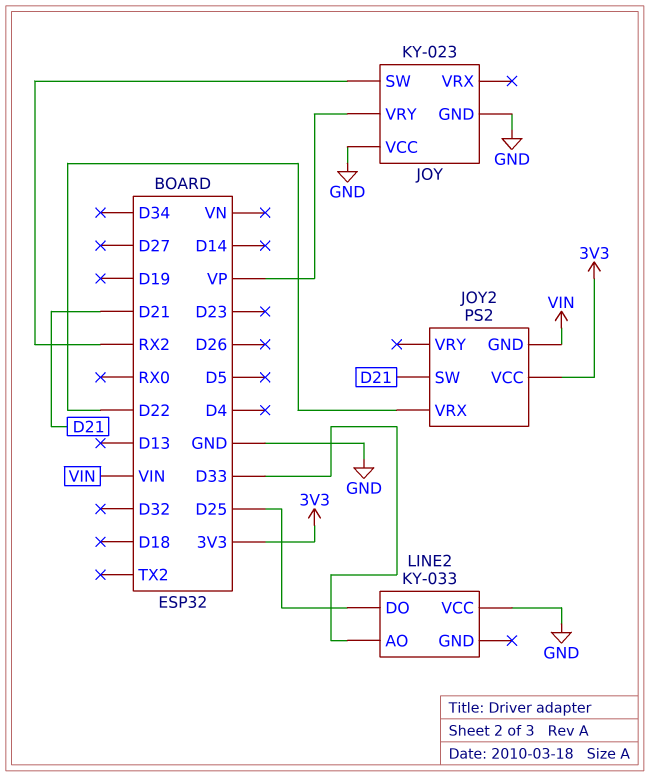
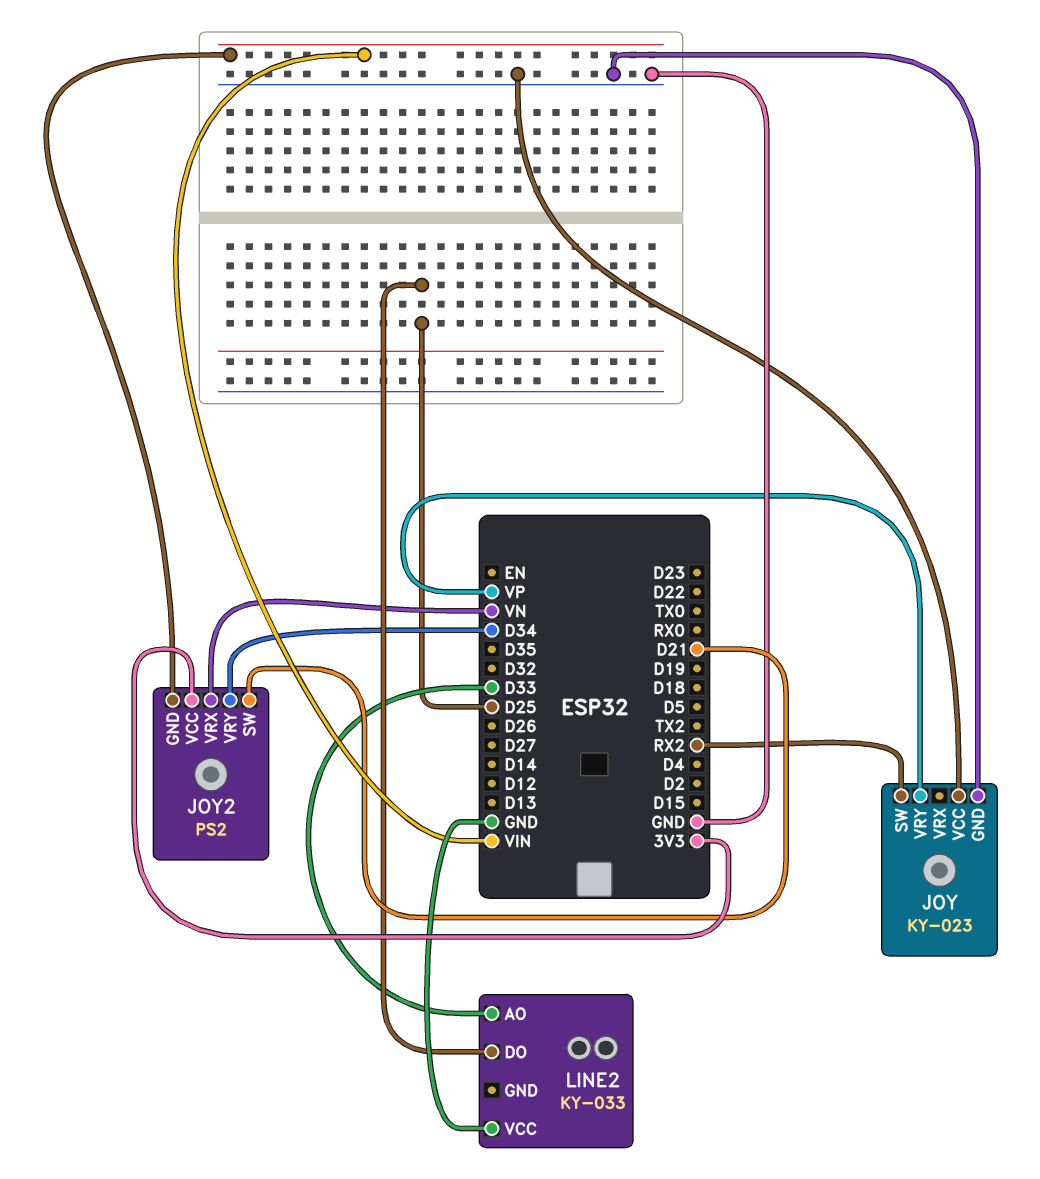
JOY2 pin VRX: D22 -> VN
JOY2 pin VRY: none -> D34

